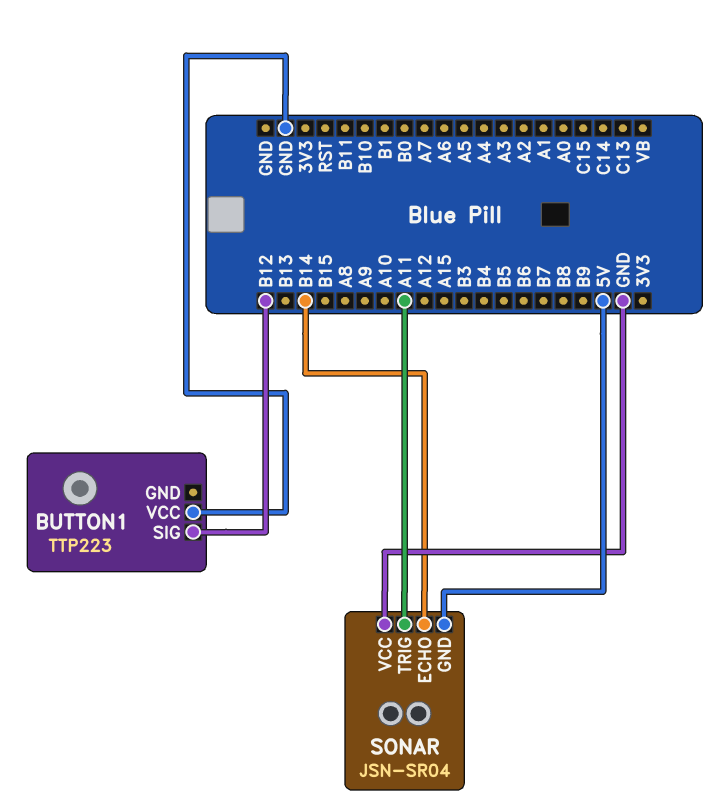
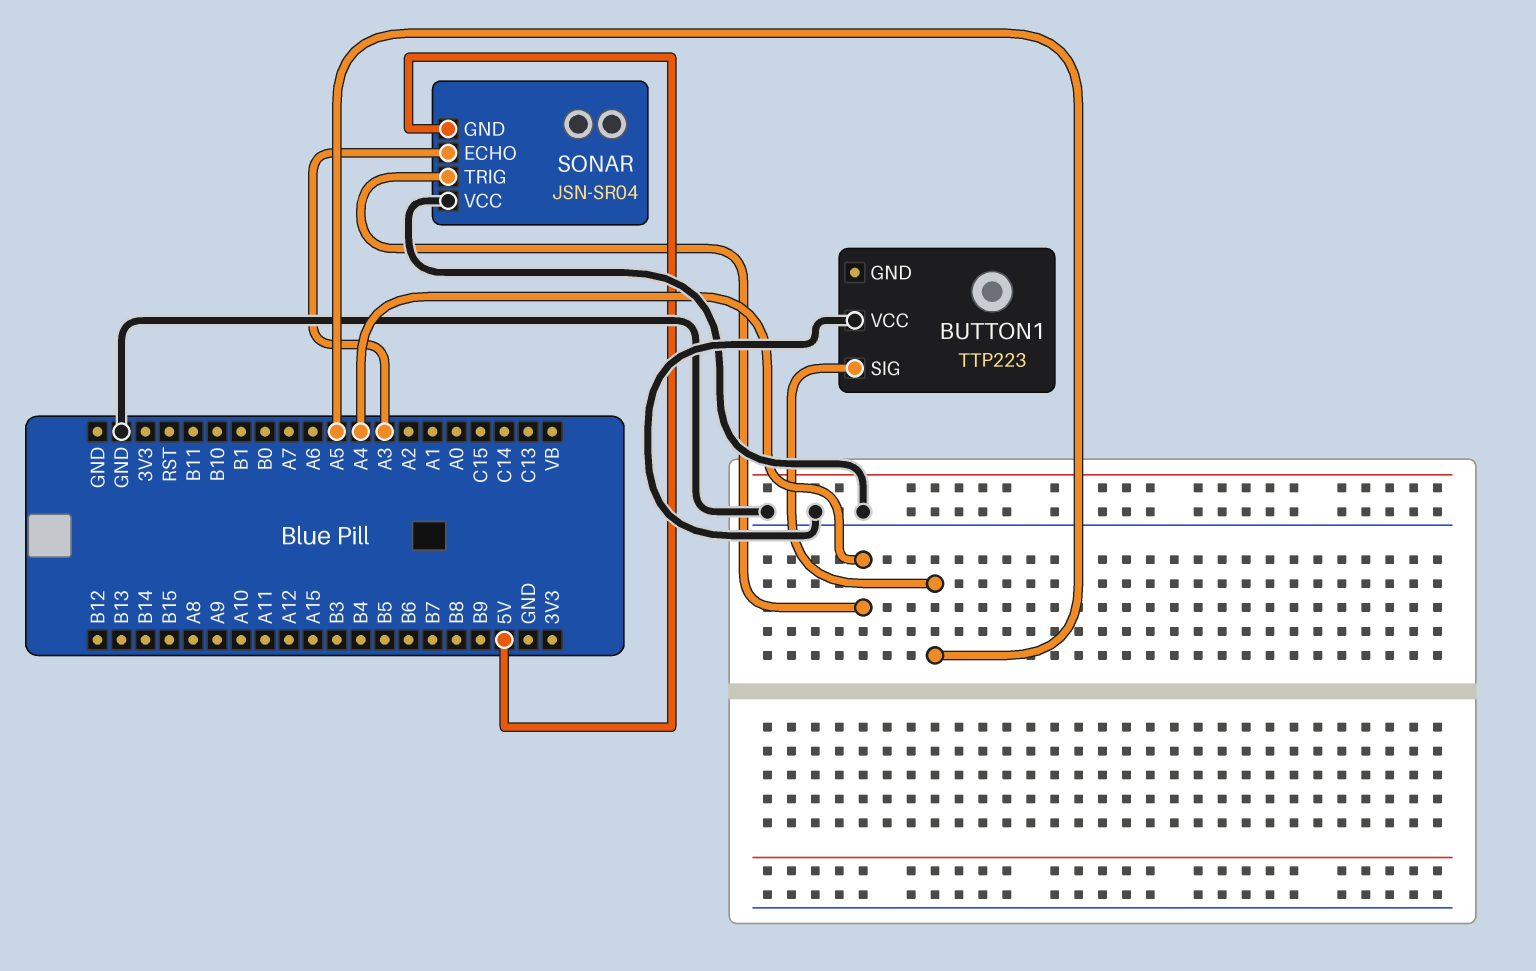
BUTTON1 pin SIG: B12 -> A5
SONAR pin ECHO: B14 -> A3
SONAR pin TRIG: A11 -> A4

